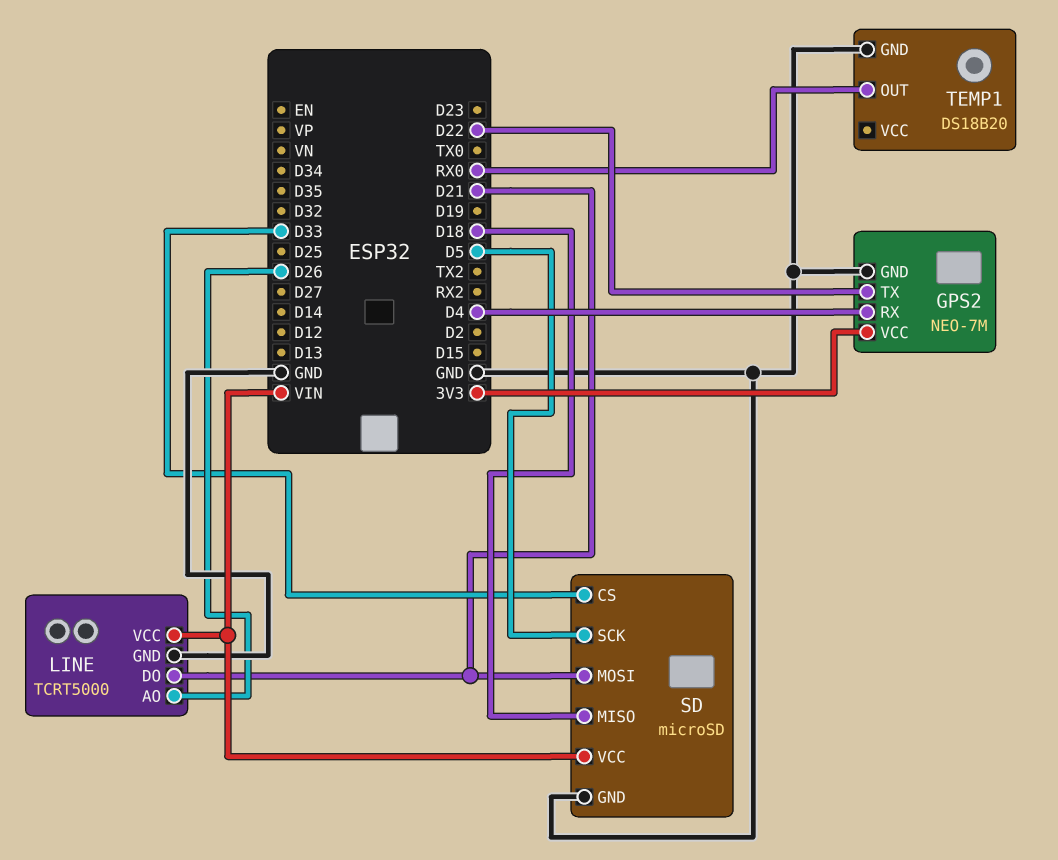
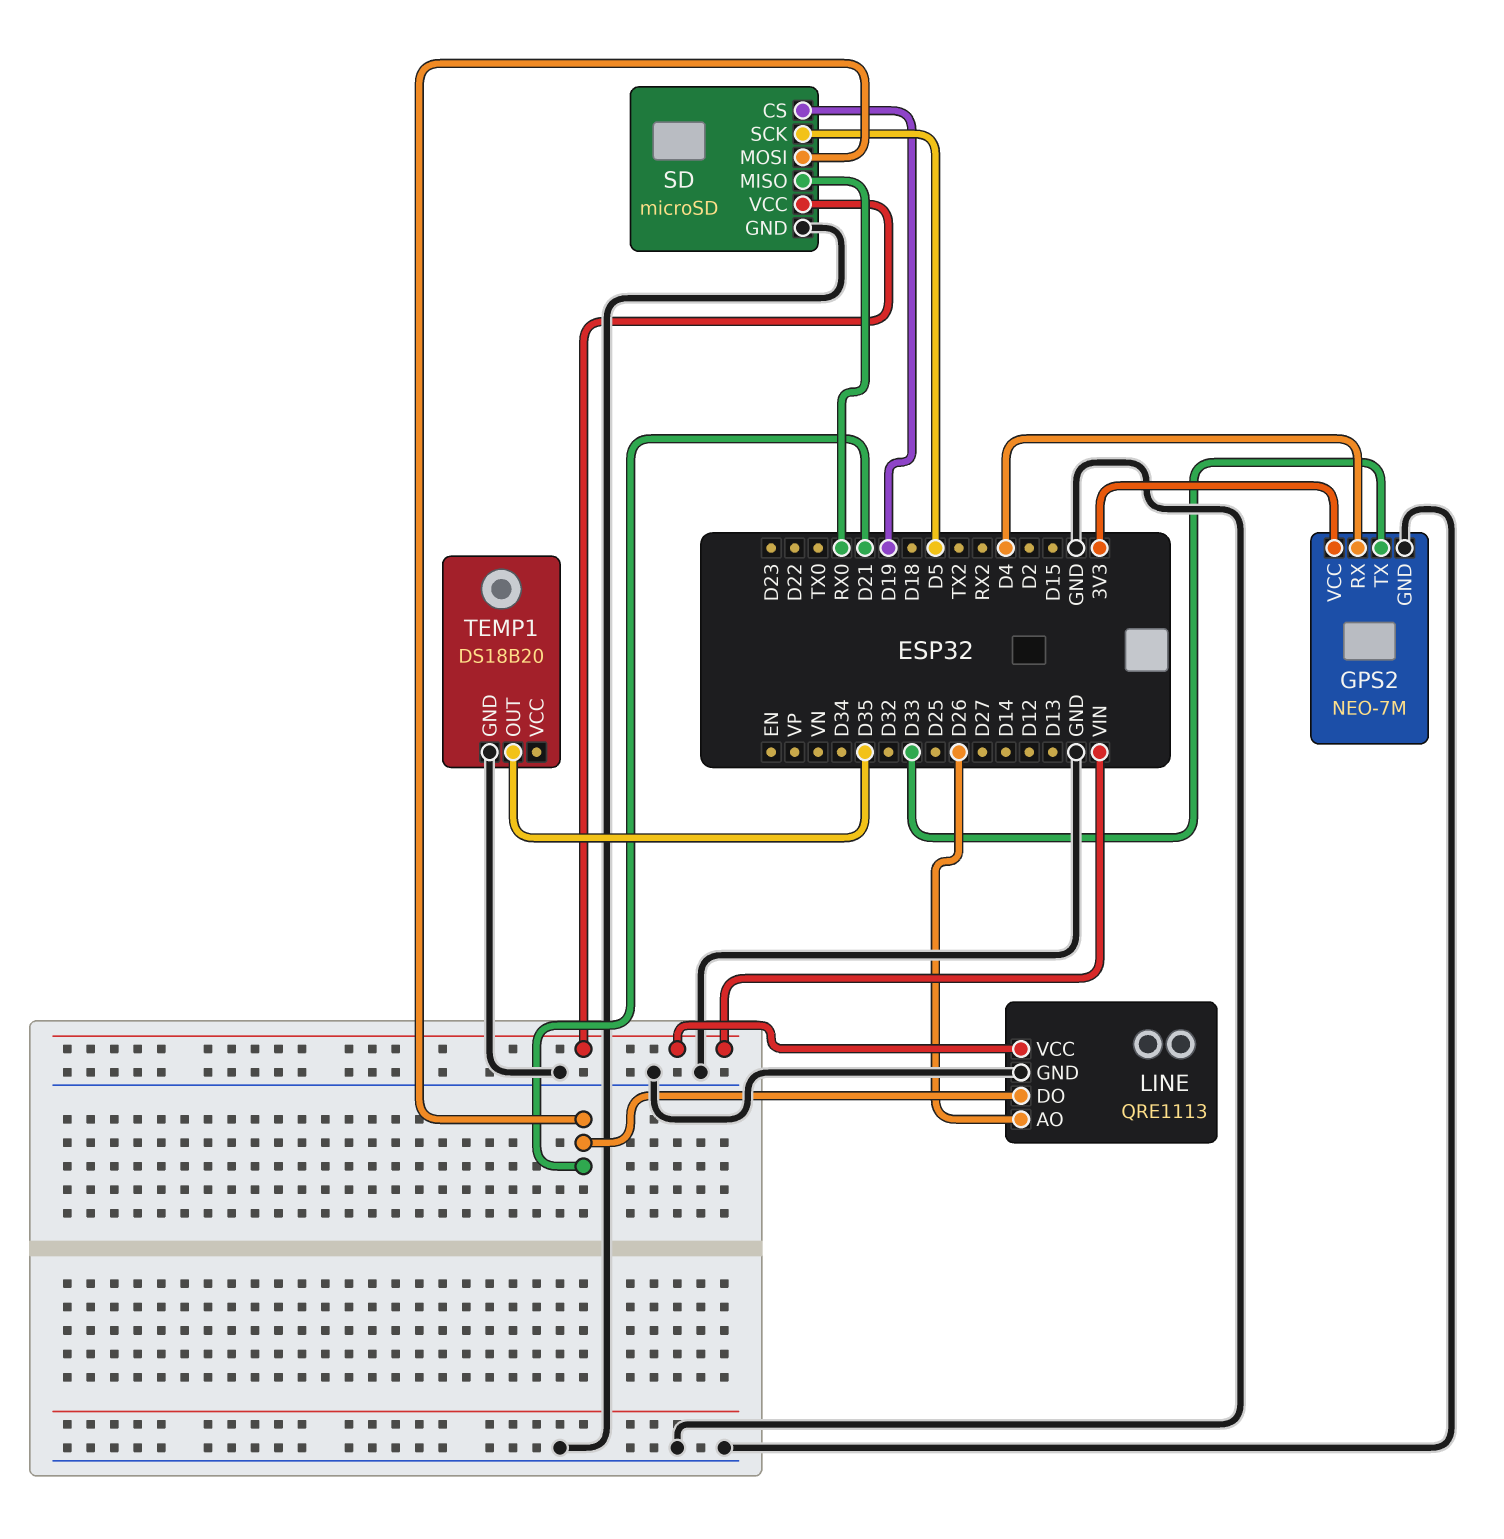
GPS2 pin TX: D22 -> D33
LINE: TCRT5000 -> QRE1113
SD pin CS: D33 -> D19
SD pin MISO: D18 -> RX0
TEMP1 pin OUT: RX0 -> D35

